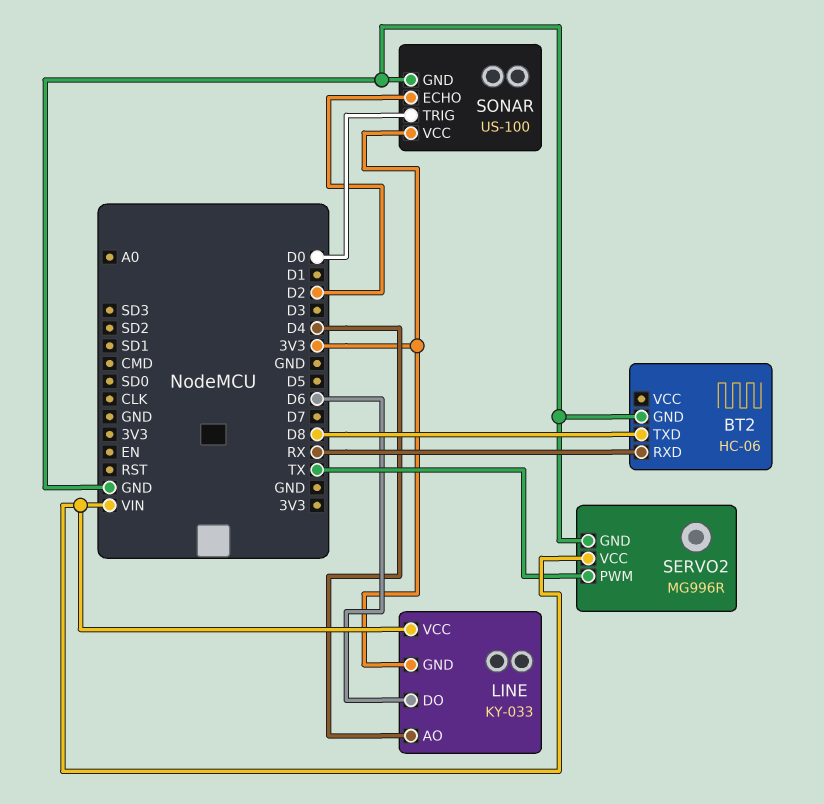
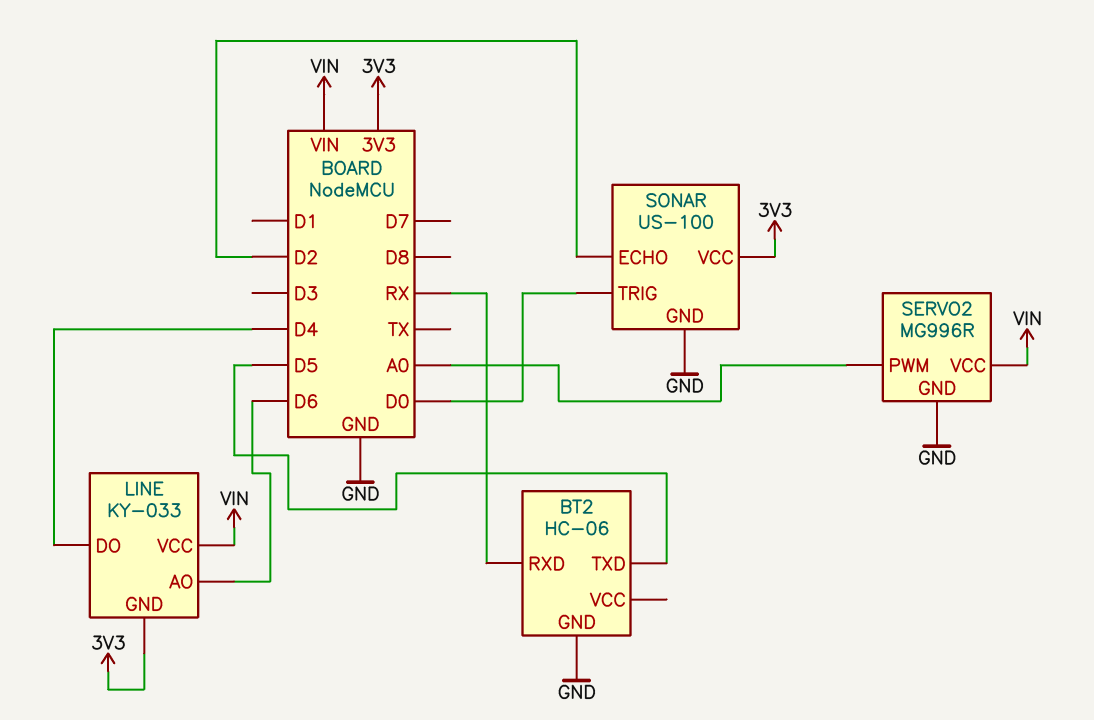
BT2 pin TXD: D8 -> D5
LINE pin AO: D4 -> D6
LINE pin DO: D6 -> D4
SERVO2 pin PWM: TX -> A0

